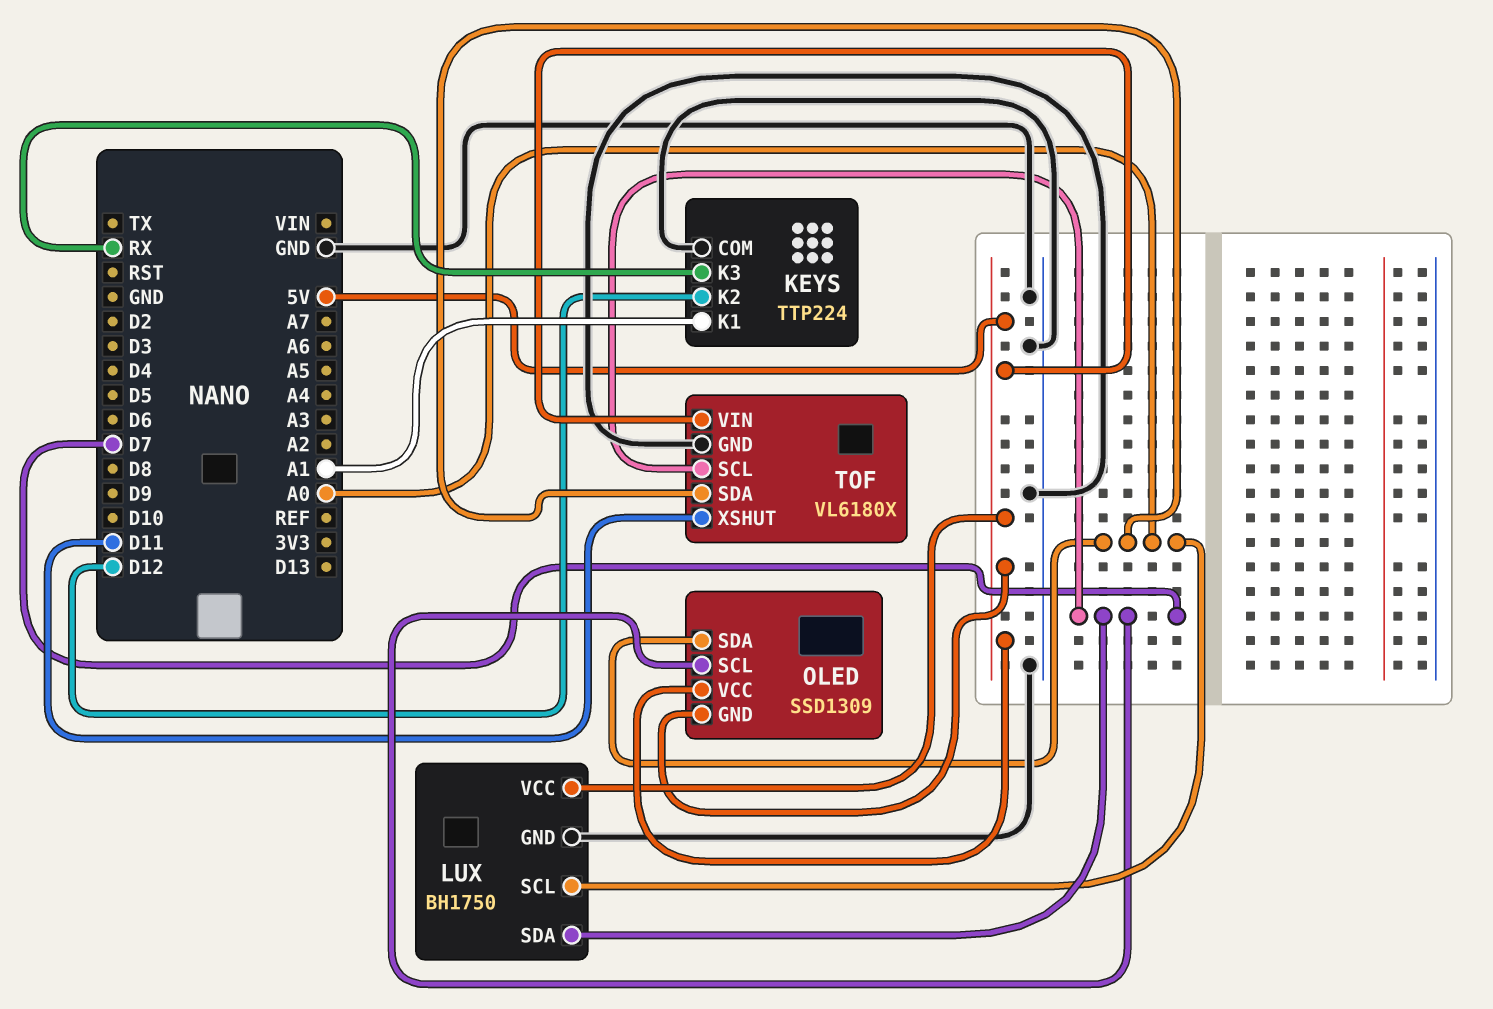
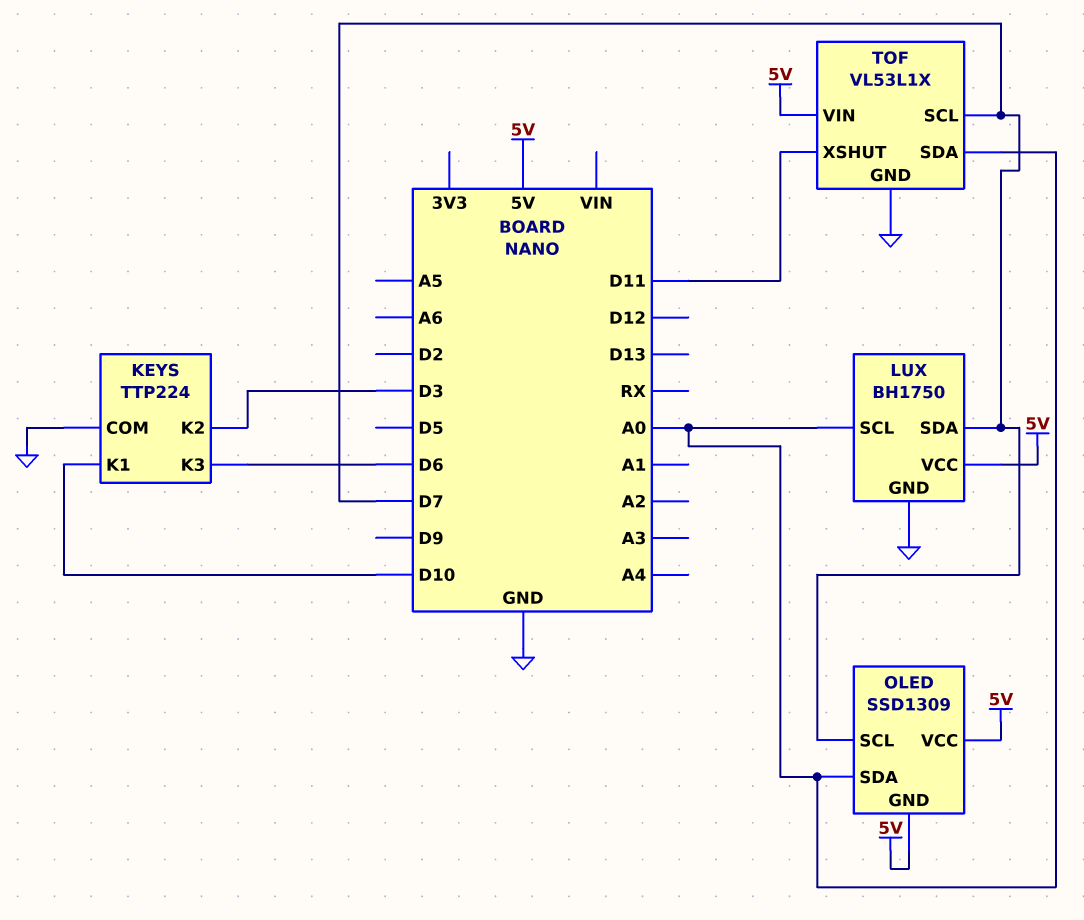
KEYS pin K1: A1 -> D10
KEYS pin K2: D12 -> D3
KEYS pin K3: RX -> D6
TOF: VL6180X -> VL53L1X

